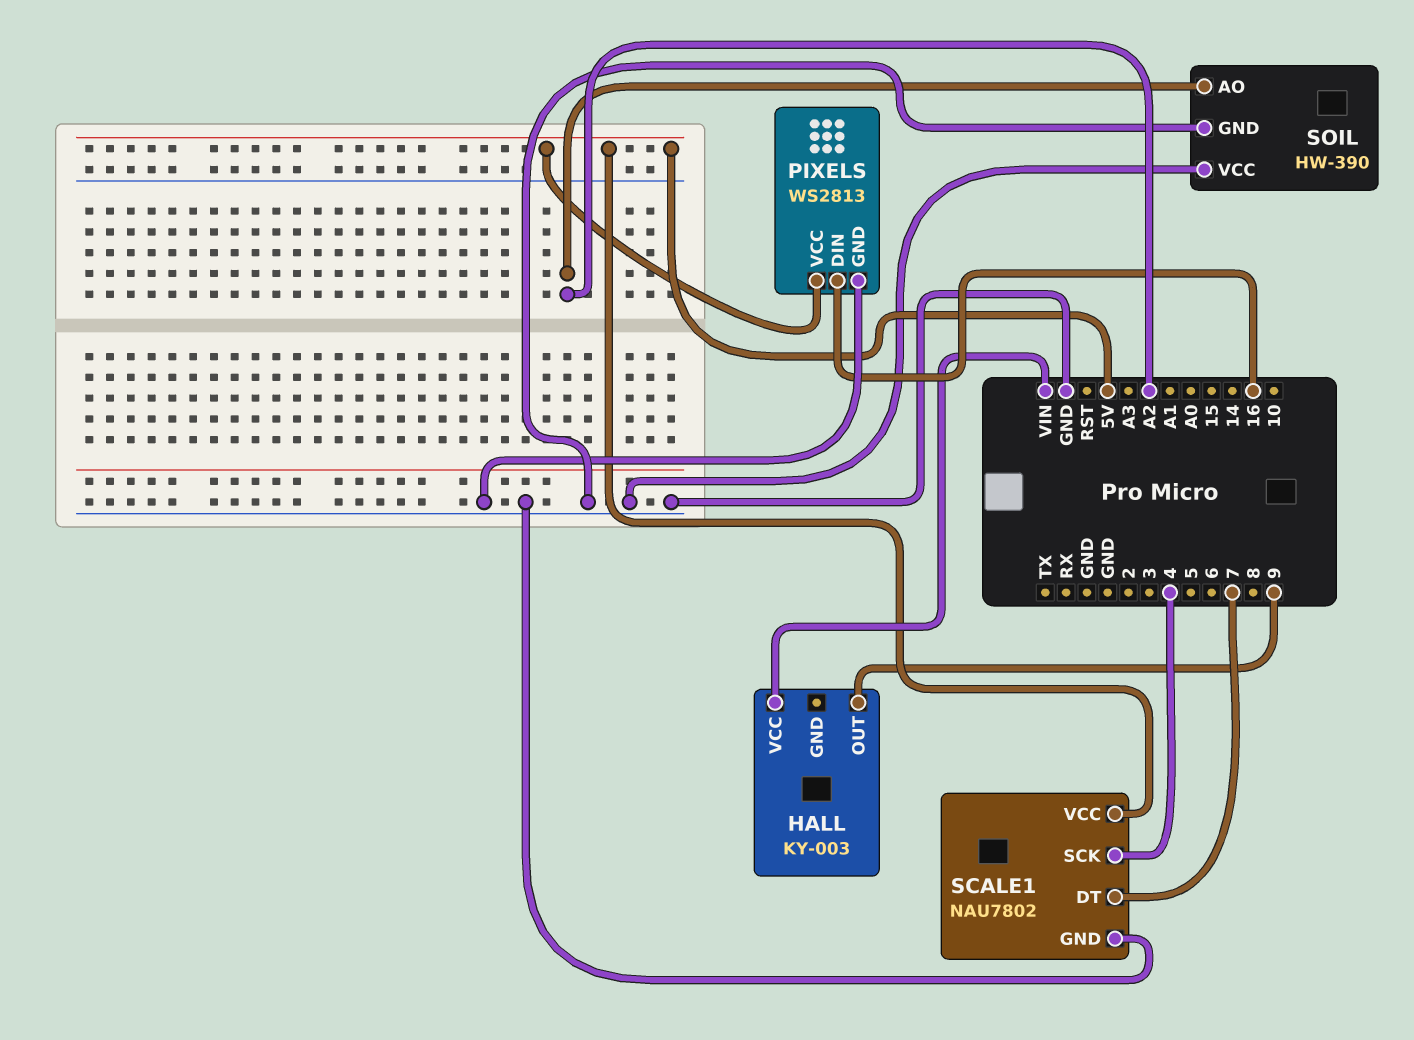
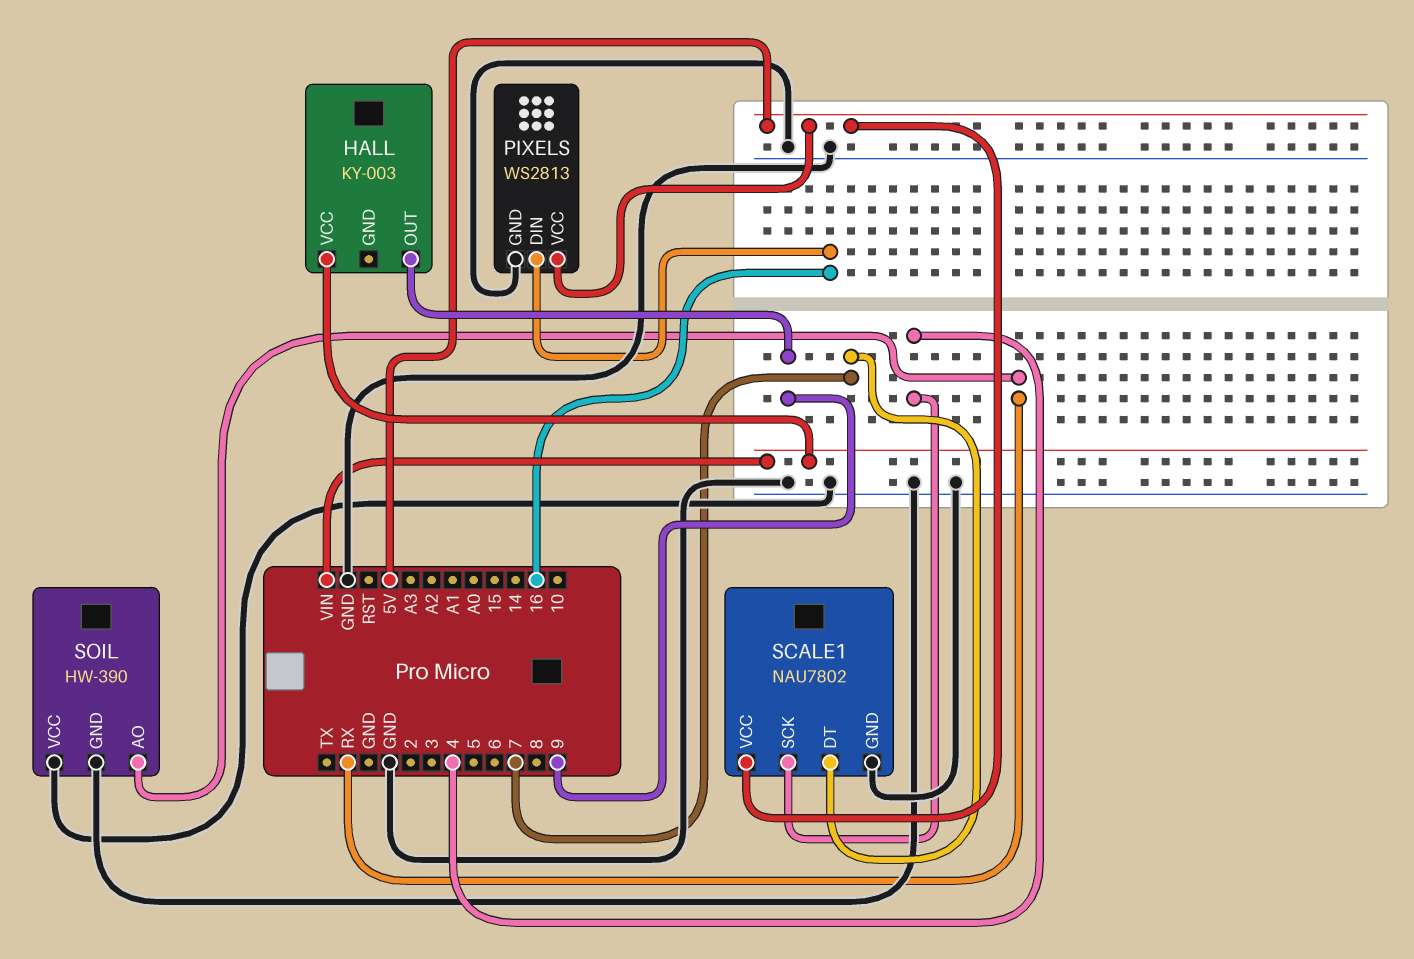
SOIL pin AO: A2 -> RX

